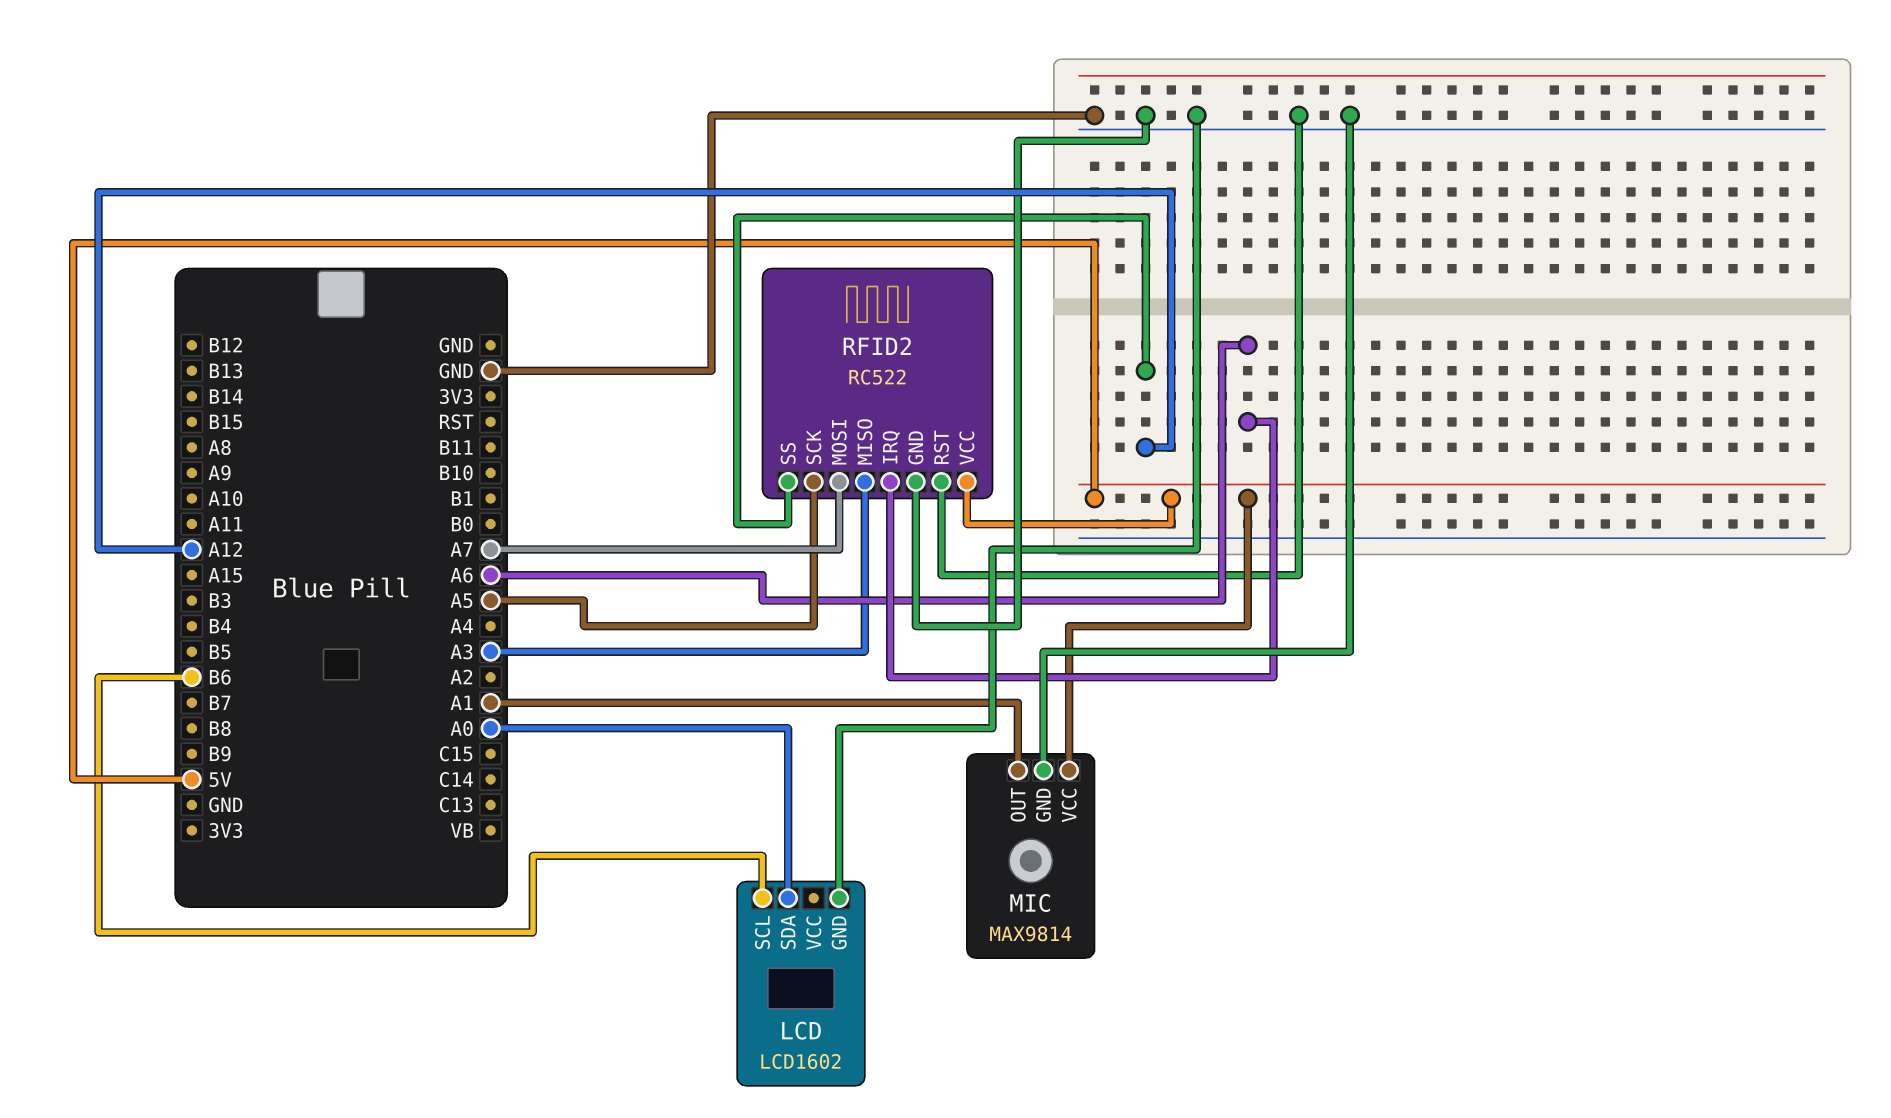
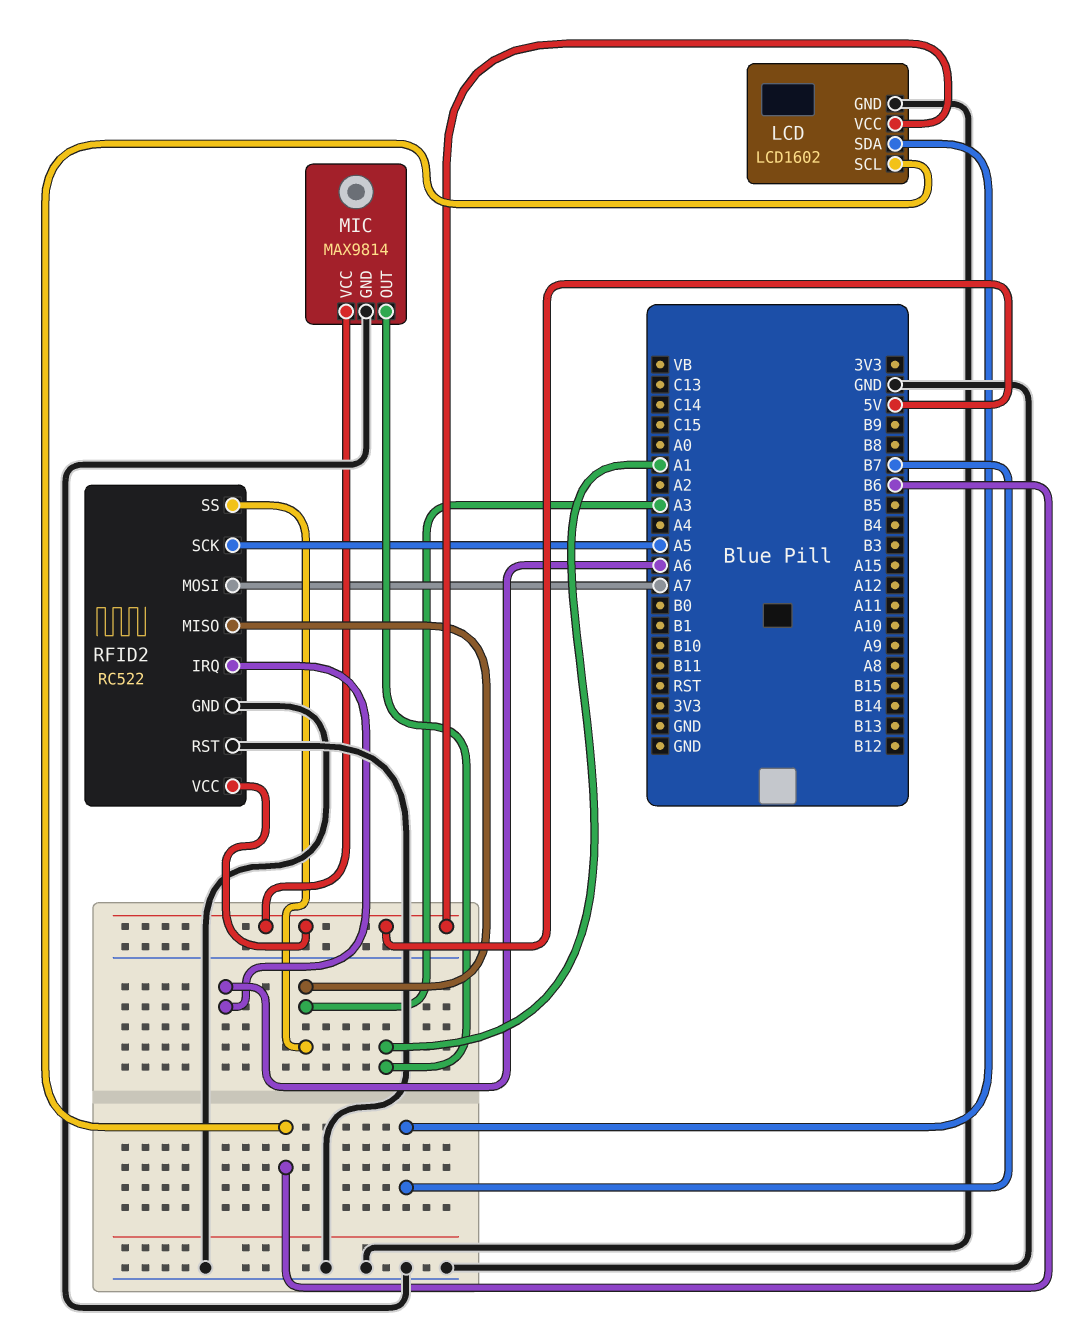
LCD pin SDA: A0 -> B7
LCD pin VCC: none -> 5V
RFID2 pin SS: A12 -> A3

